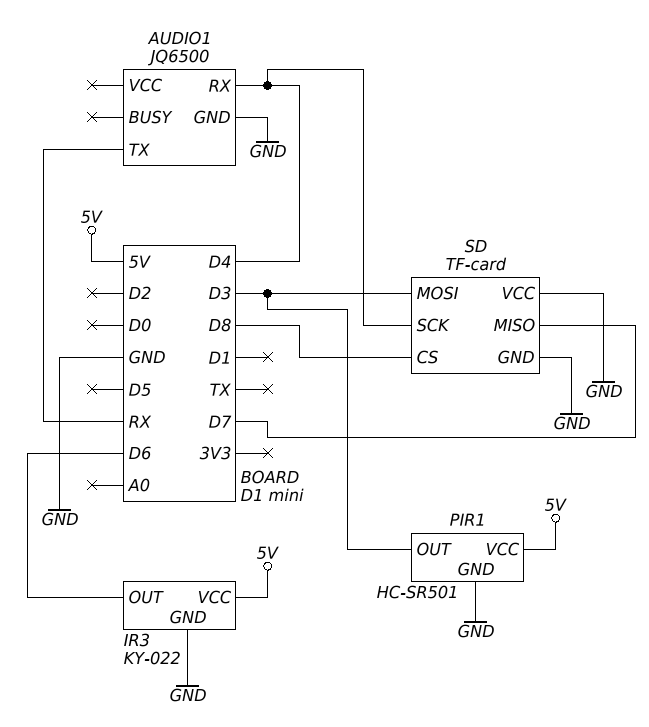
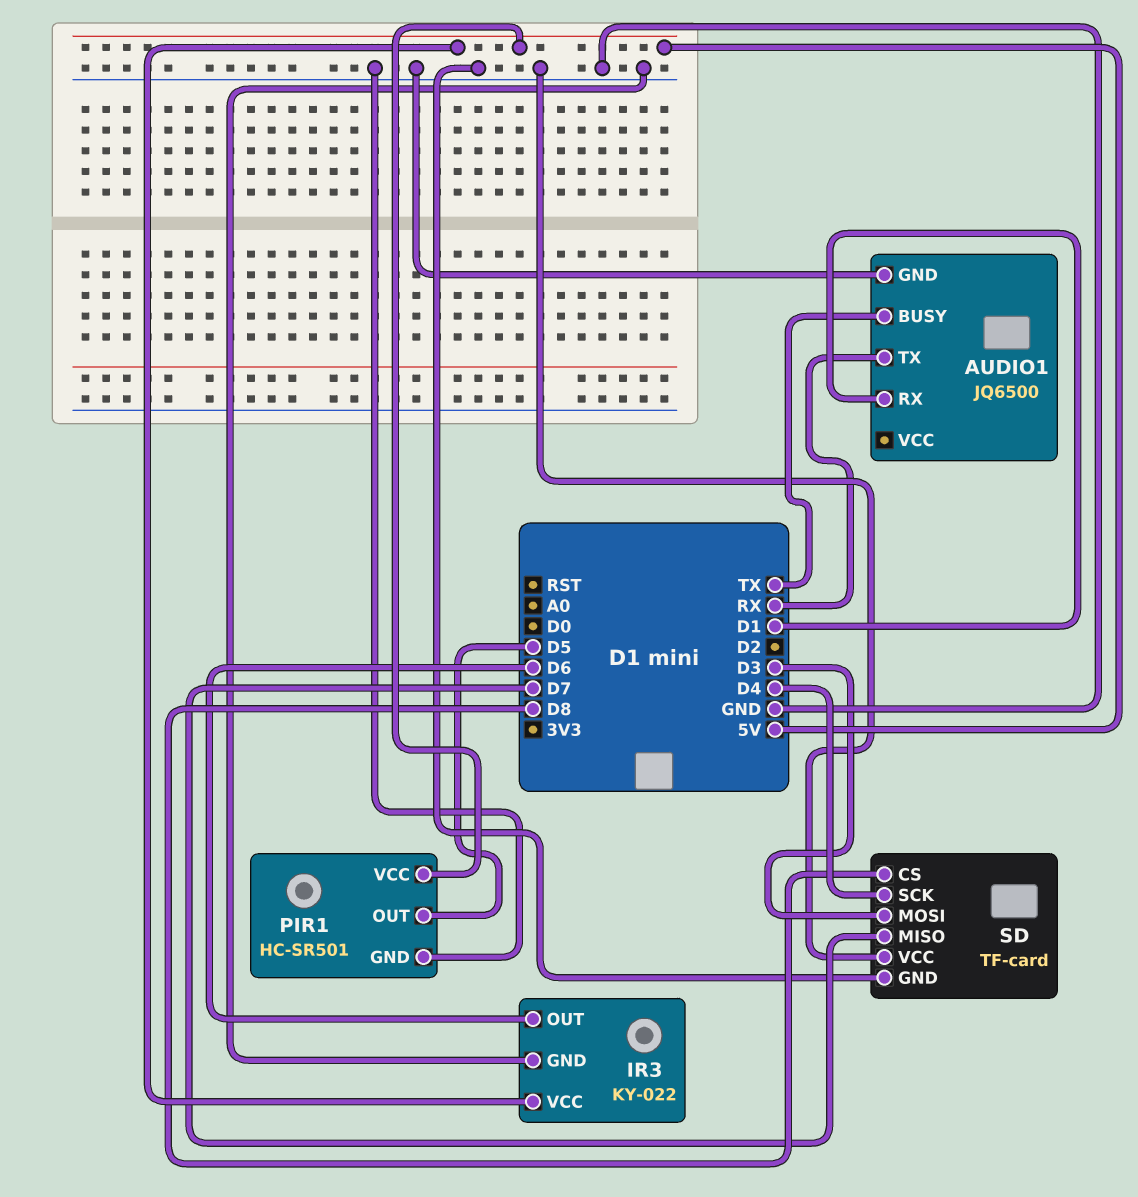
AUDIO1 pin BUSY: none -> TX
AUDIO1 pin RX: D4 -> D1
PIR1 pin OUT: D3 -> D5

